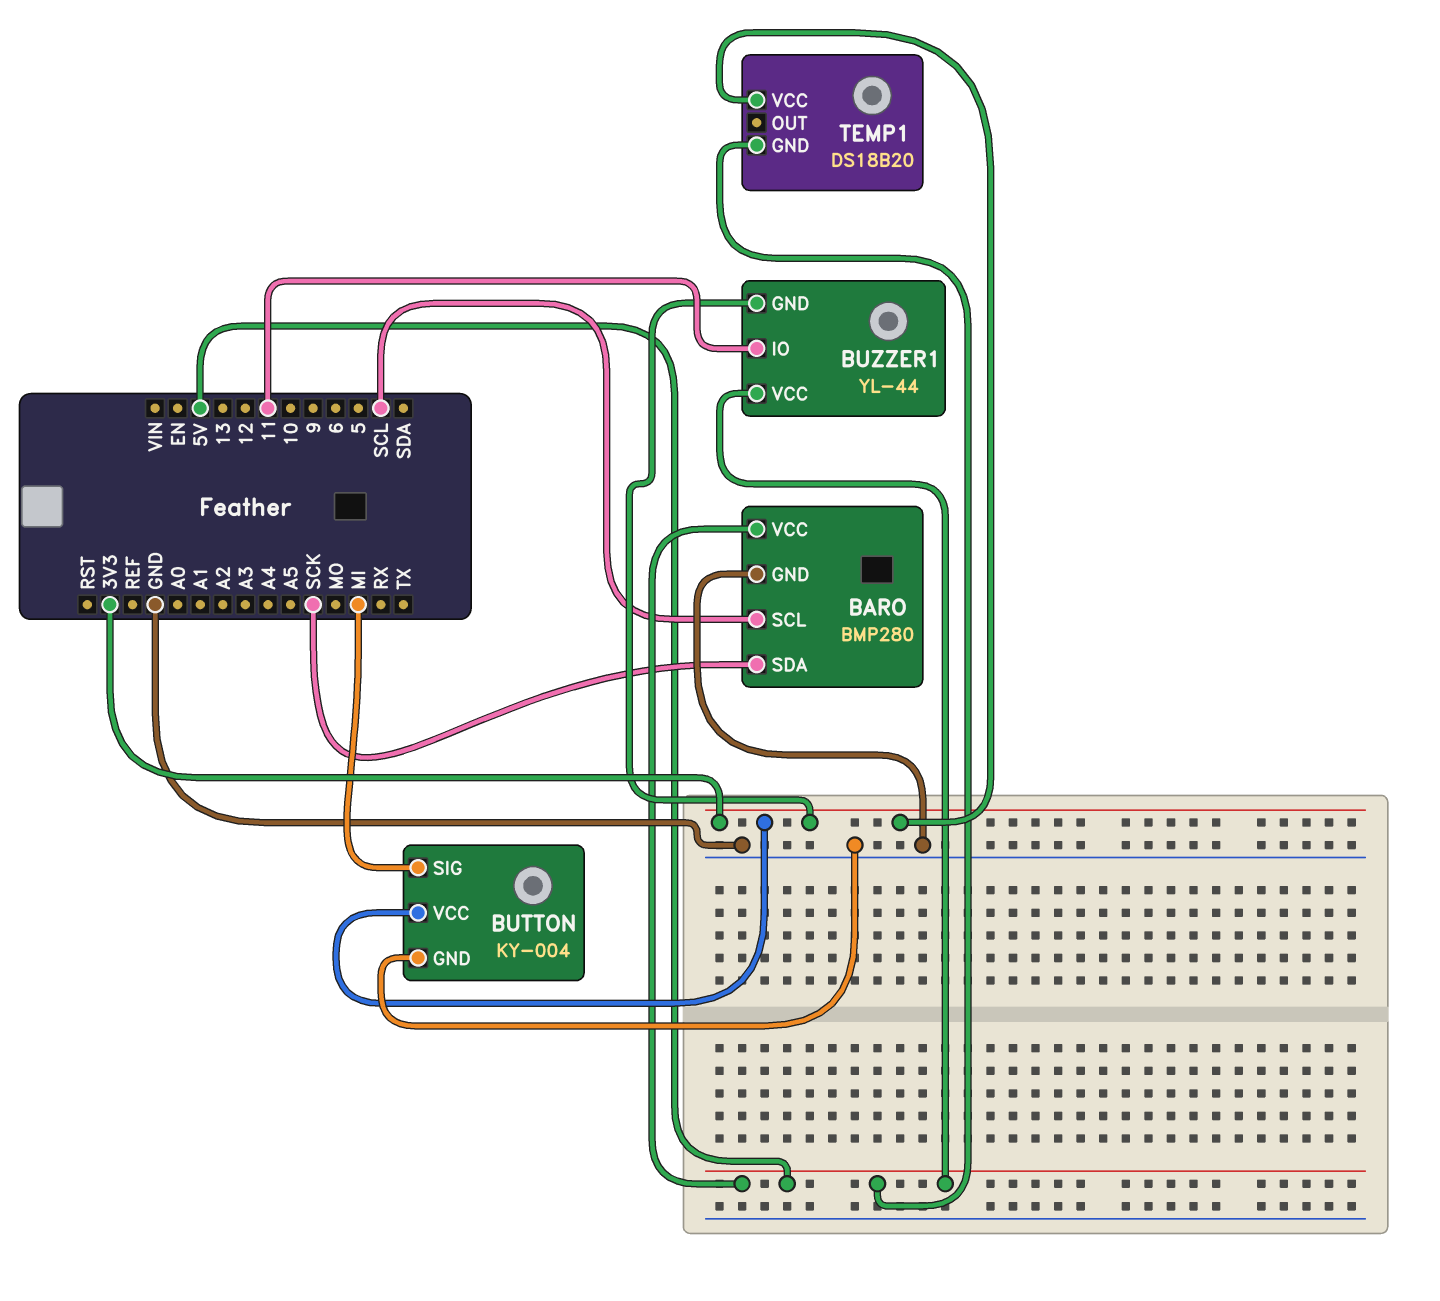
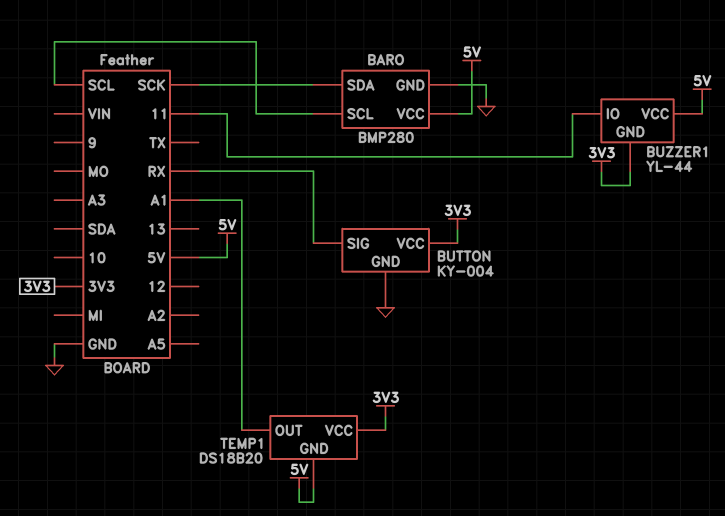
BUTTON pin SIG: MI -> RX
TEMP1 pin OUT: none -> A1

